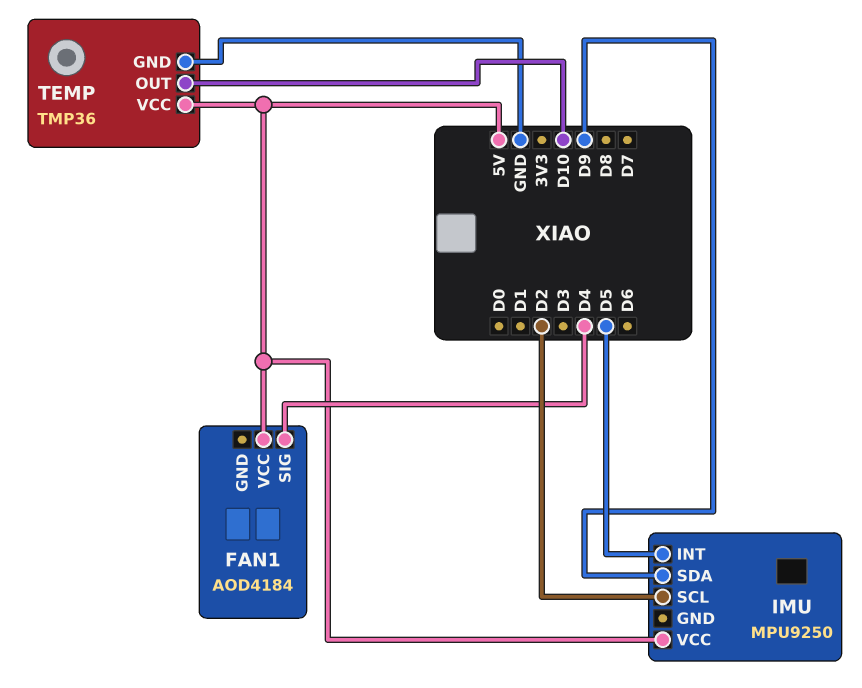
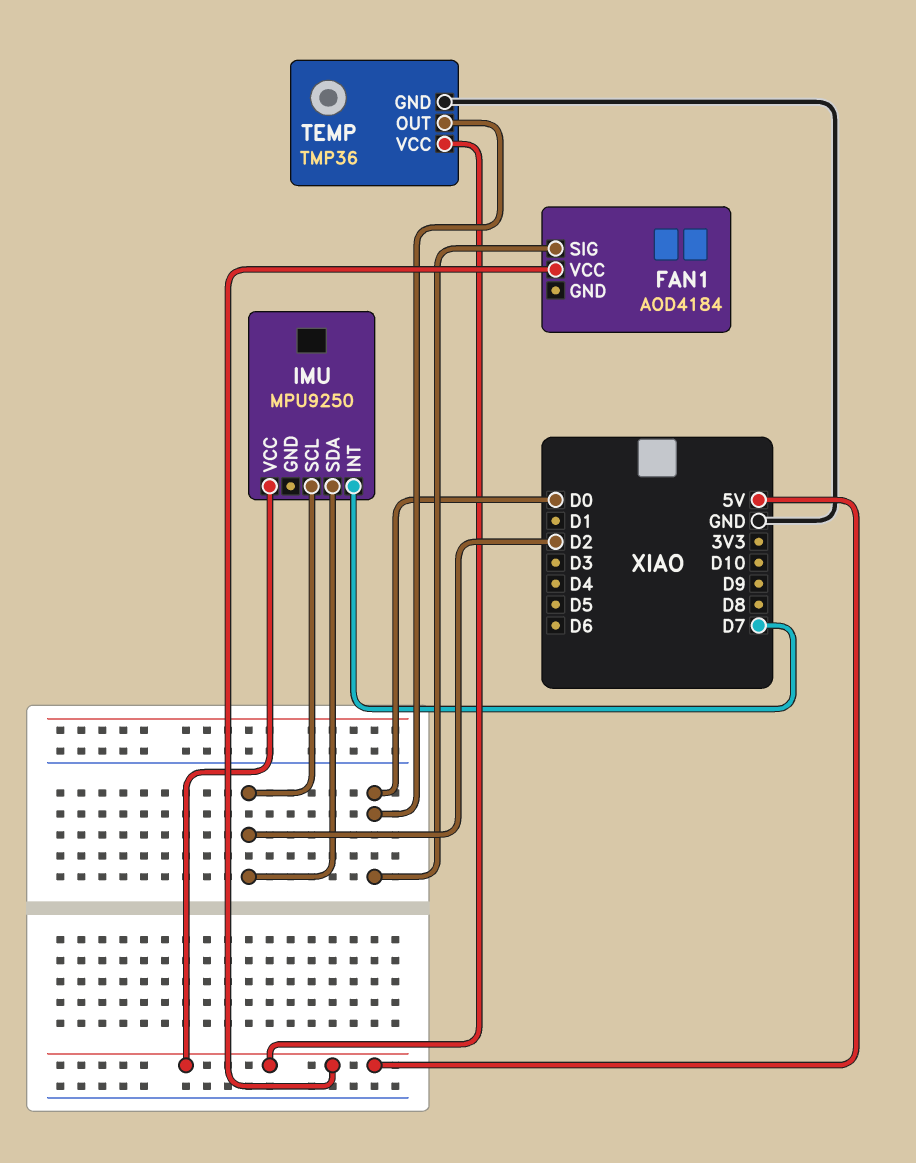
FAN1 pin SIG: D4 -> D0
IMU pin INT: D5 -> D7
IMU pin SDA: D9 -> D2
TEMP pin OUT: D10 -> D0

